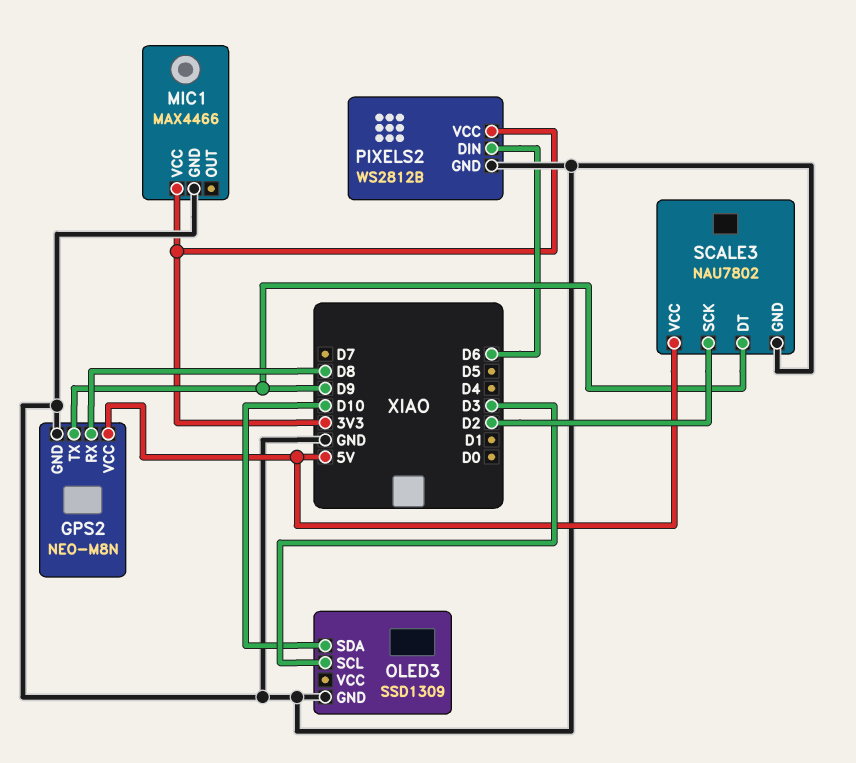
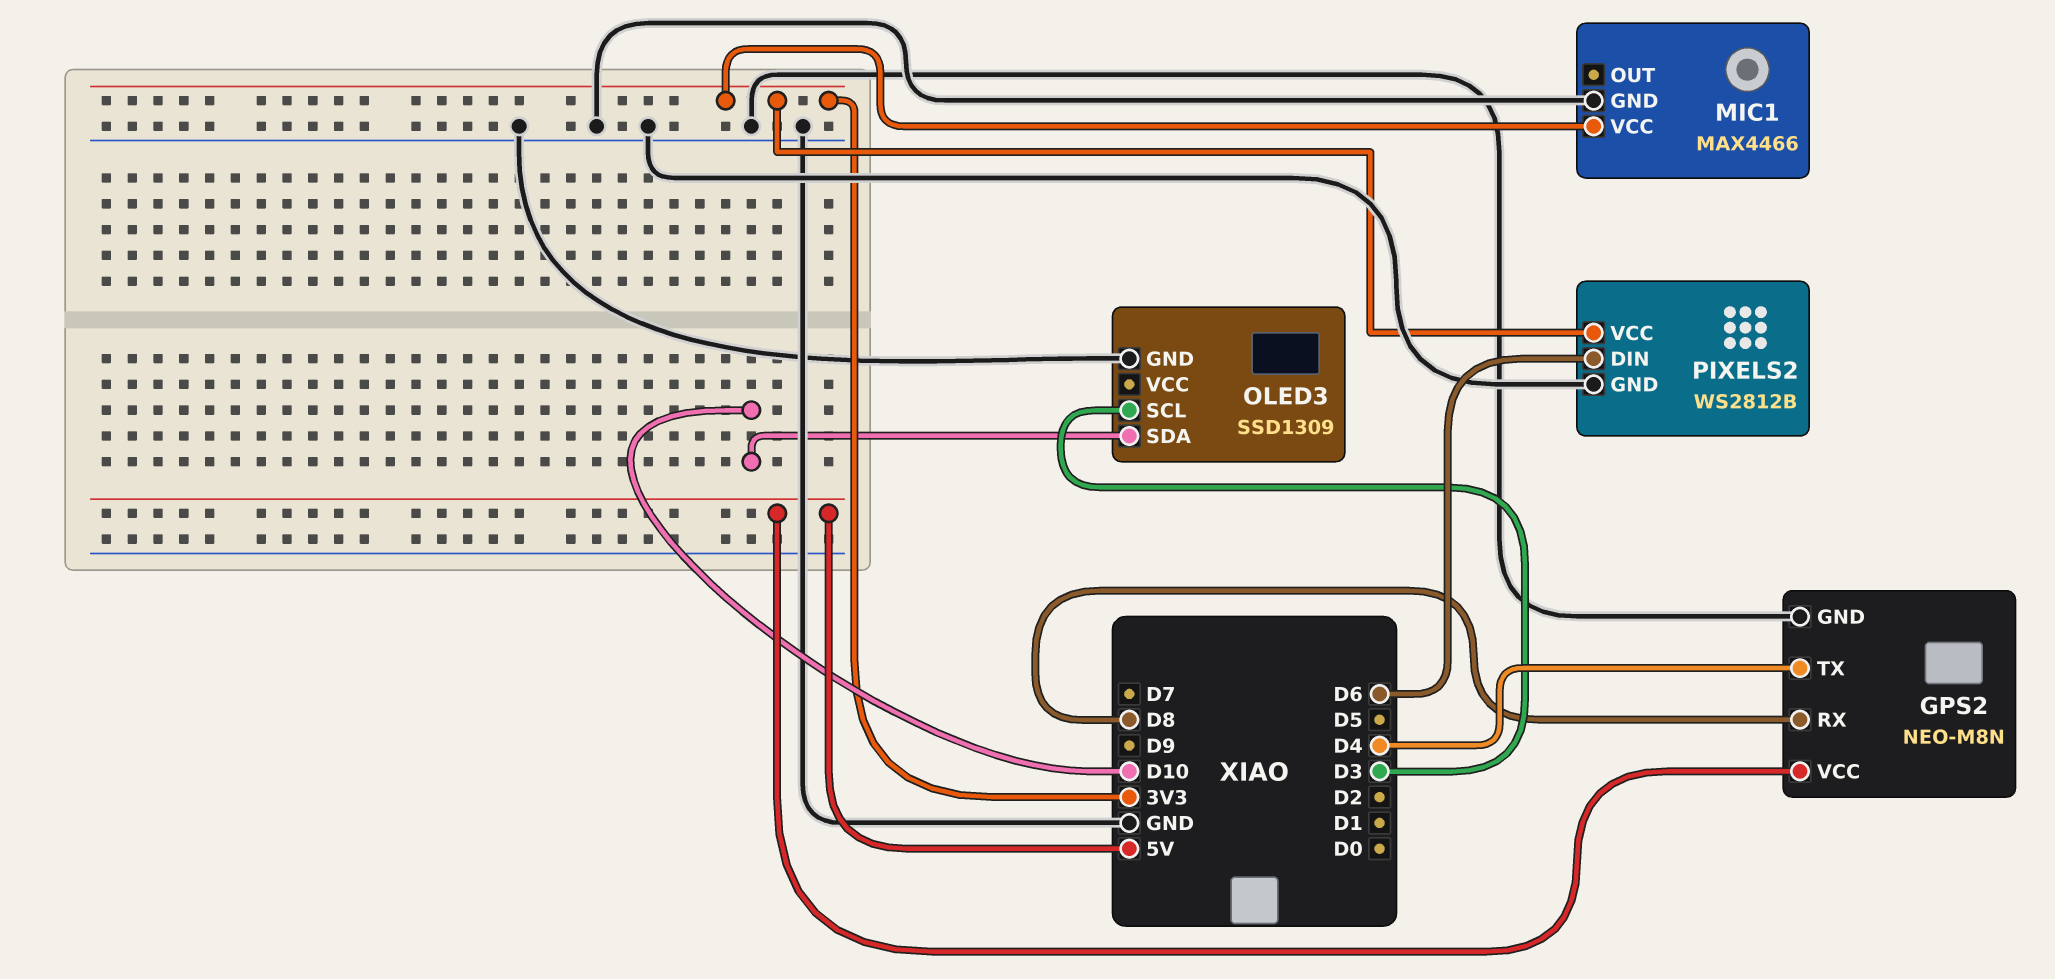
GPS2 pin TX: D9 -> D4
SCALE3: NAU7802 -> none
SCALE3 pin DT: D9 -> none
SCALE3 pin GND: GND -> none
SCALE3 pin SCK: D2 -> none
SCALE3 pin VCC: 5V -> none

